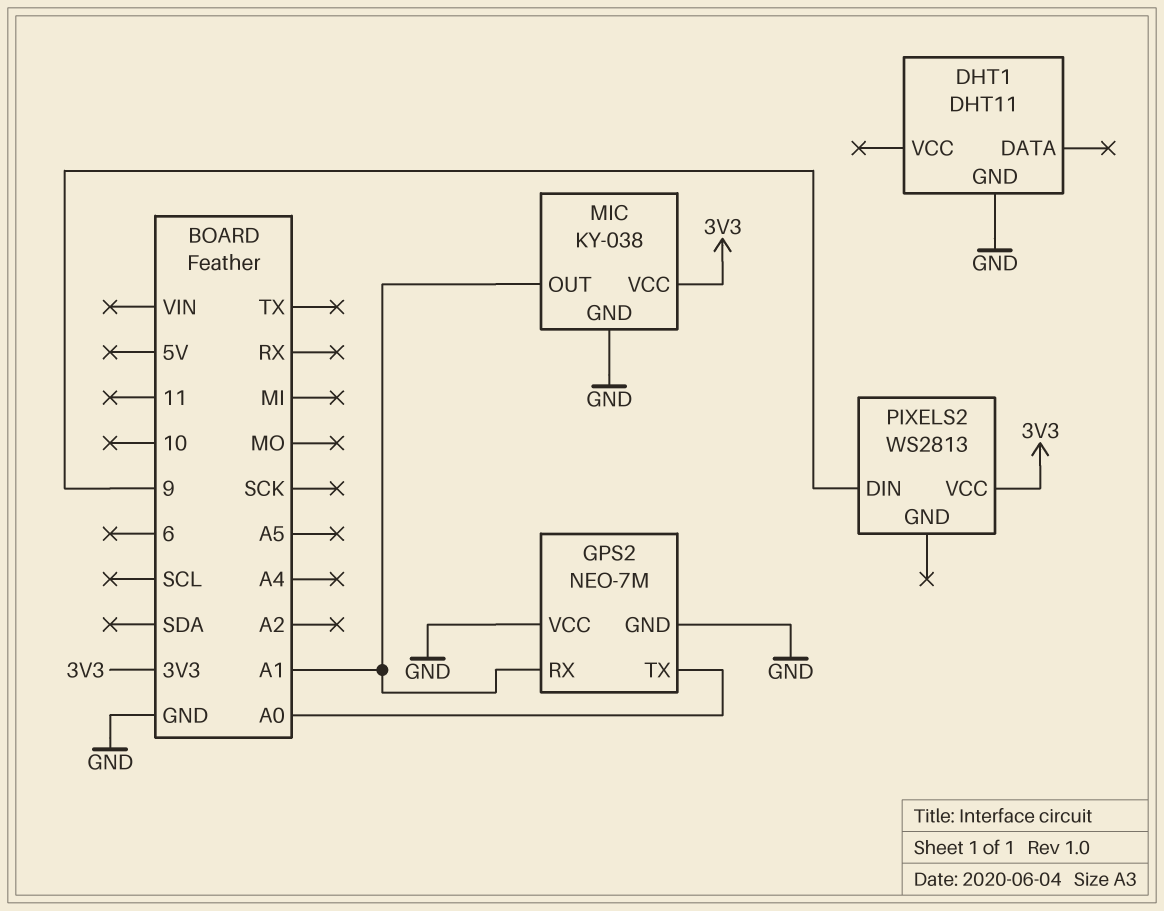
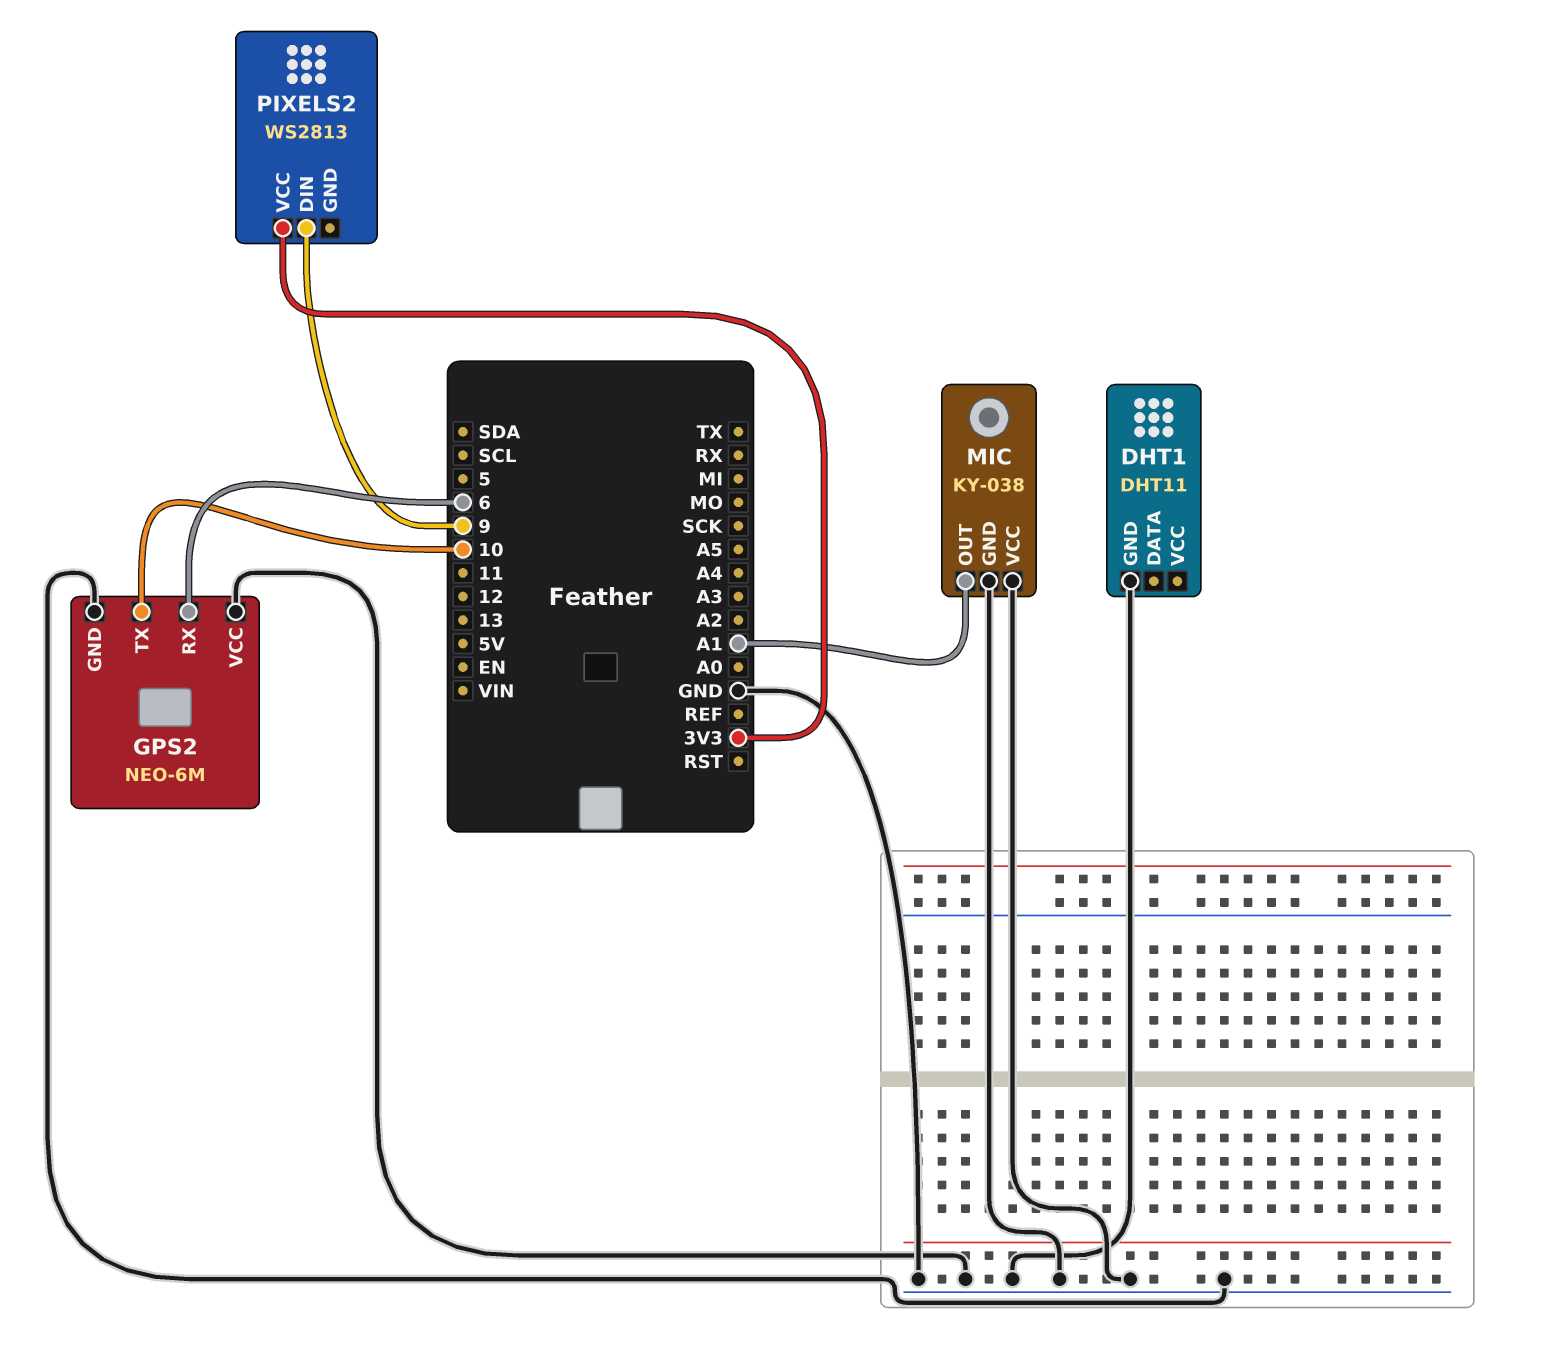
GPS2: NEO-7M -> NEO-6M
GPS2 pin RX: A1 -> 6
GPS2 pin TX: A0 -> 10
MIC pin VCC: 3V3 -> GND

